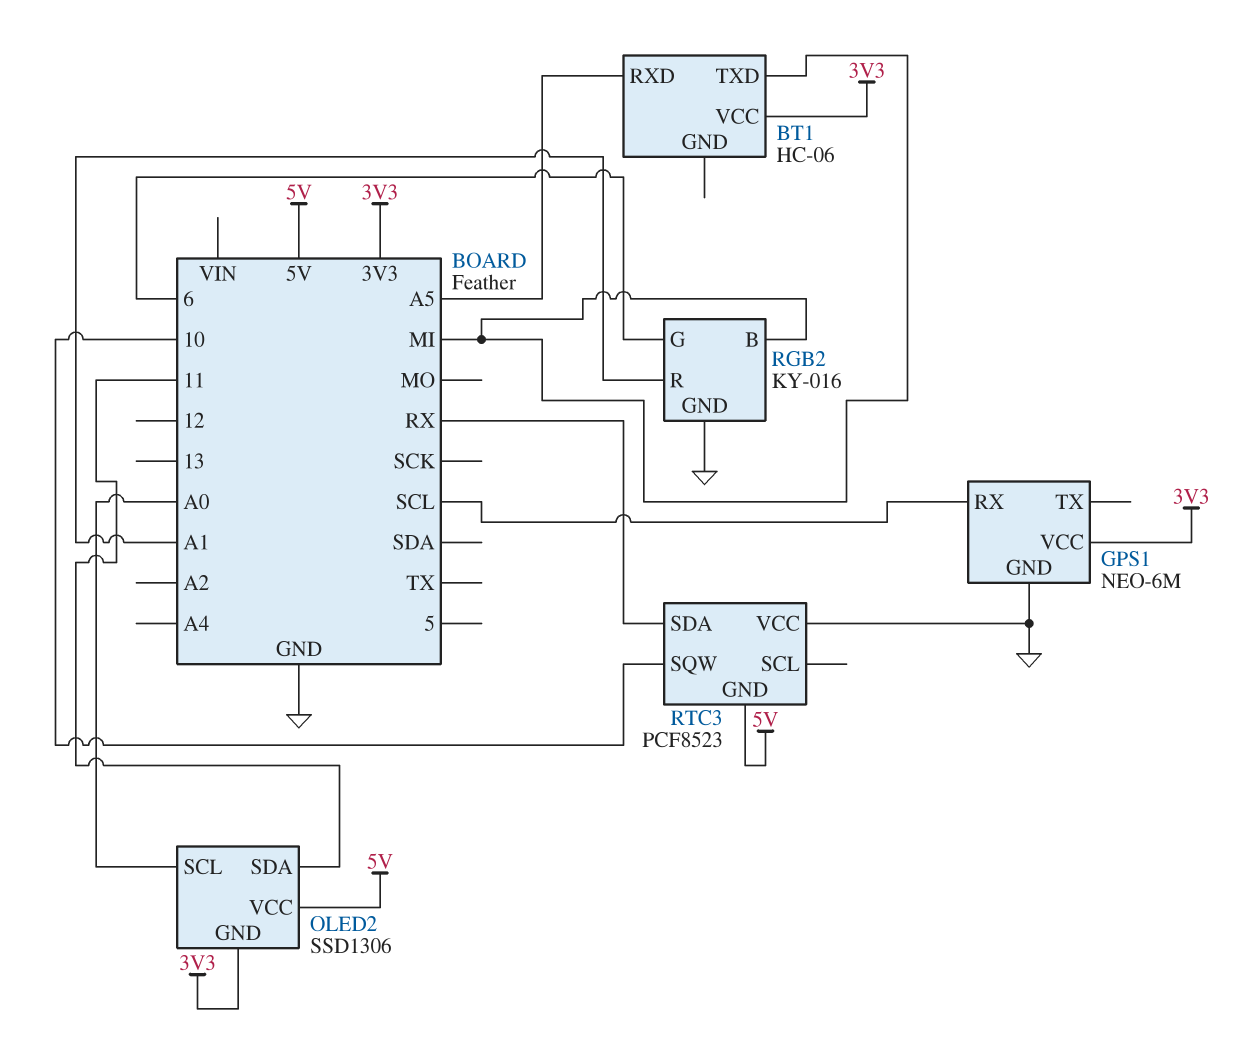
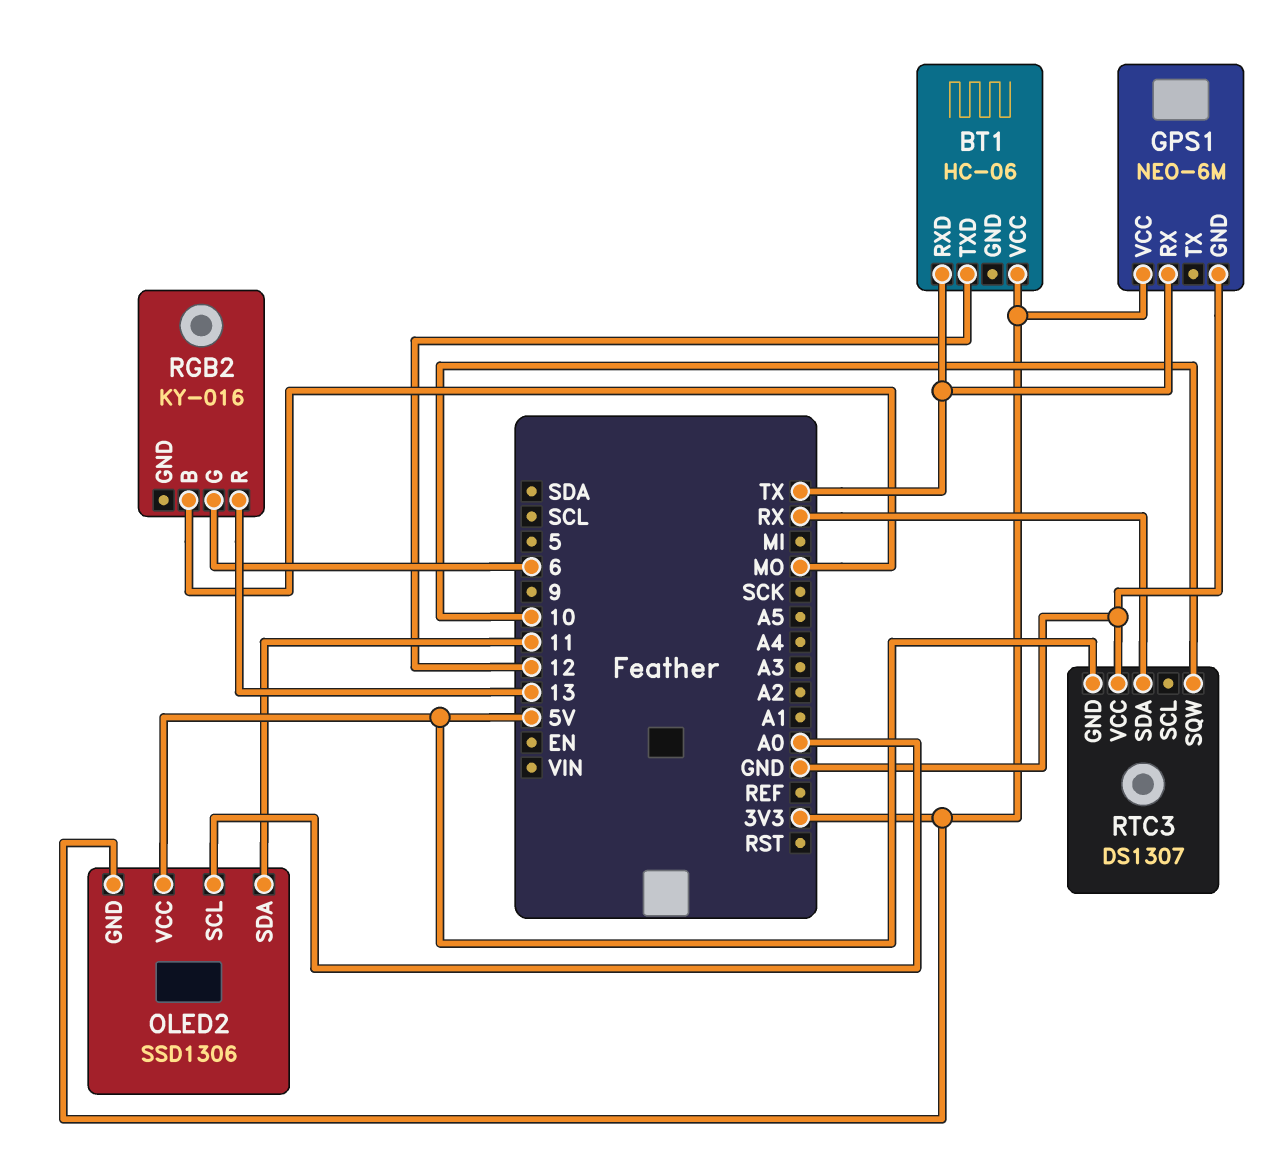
BT1 pin RXD: A5 -> TX
BT1 pin TXD: MI -> 12
GPS1 pin RX: SCL -> TX
RGB2 pin B: MI -> MO
RGB2 pin GND: GND -> none
RGB2 pin R: A1 -> 13
RTC3: PCF8523 -> DS1307

